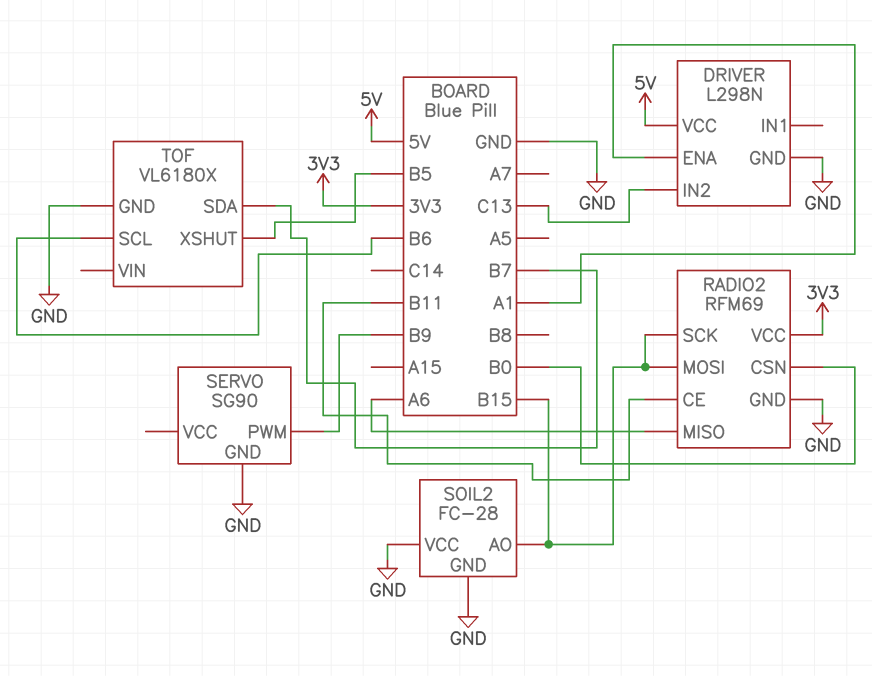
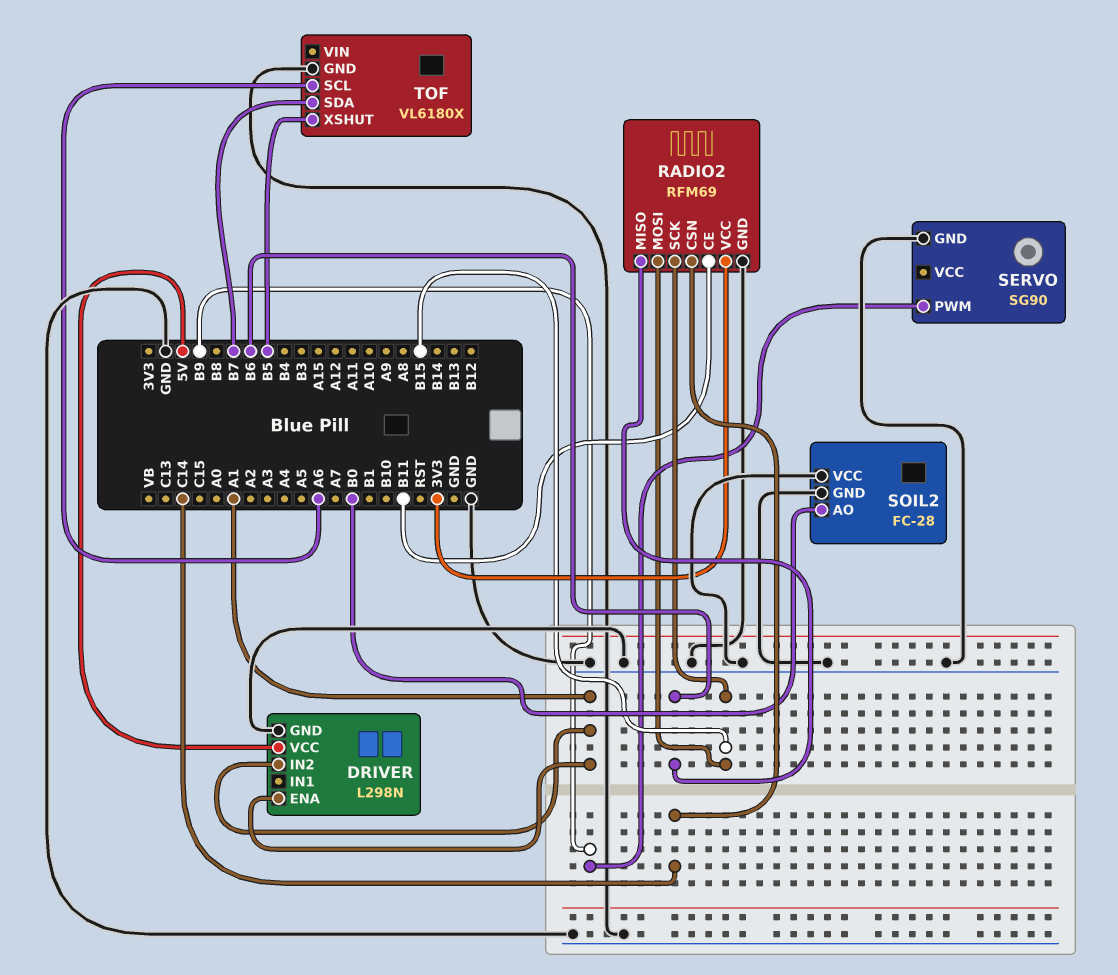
DRIVER pin IN2: C13 -> A1
RADIO2 pin CSN: B0 -> C14
RADIO2 pin MISO: A6 -> B6
SOIL2 pin AO: B15 -> B0
TOF pin SCL: B6 -> A6

